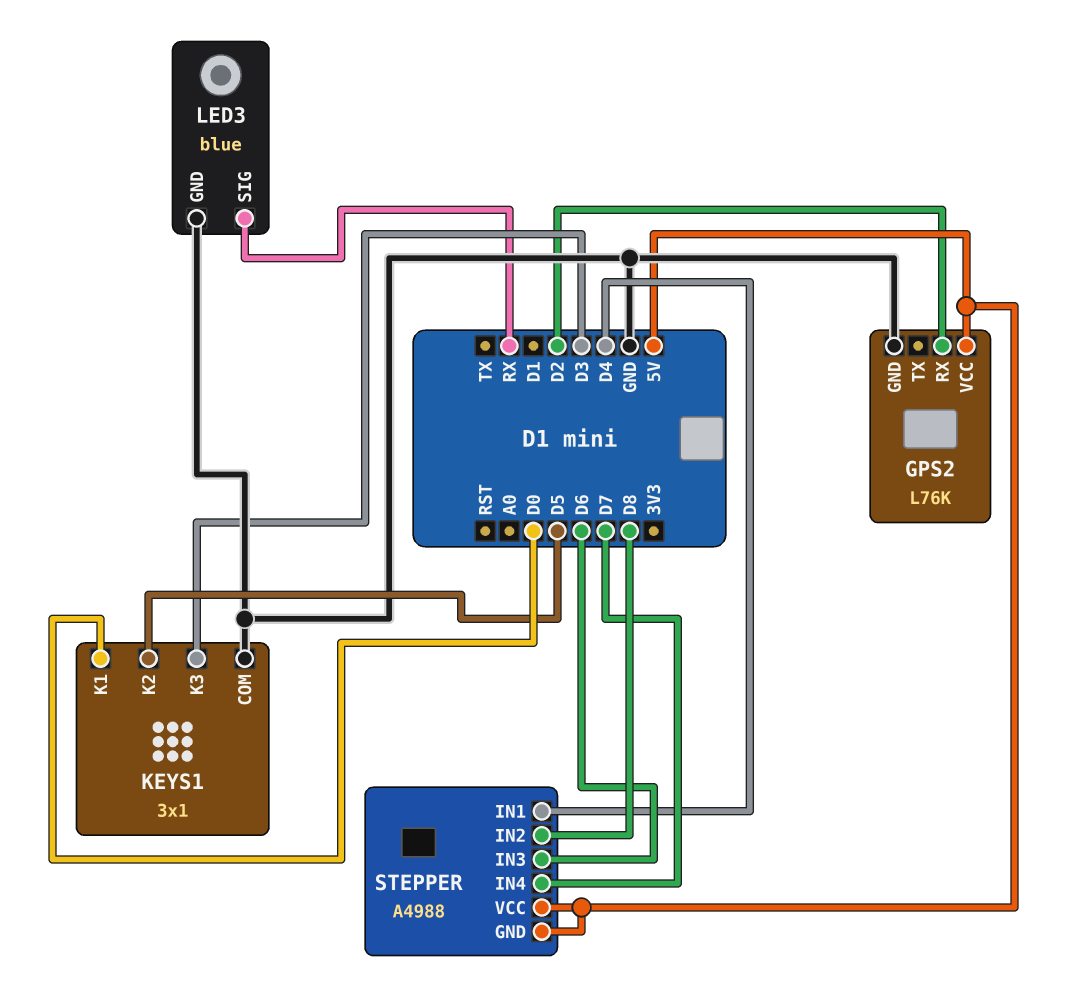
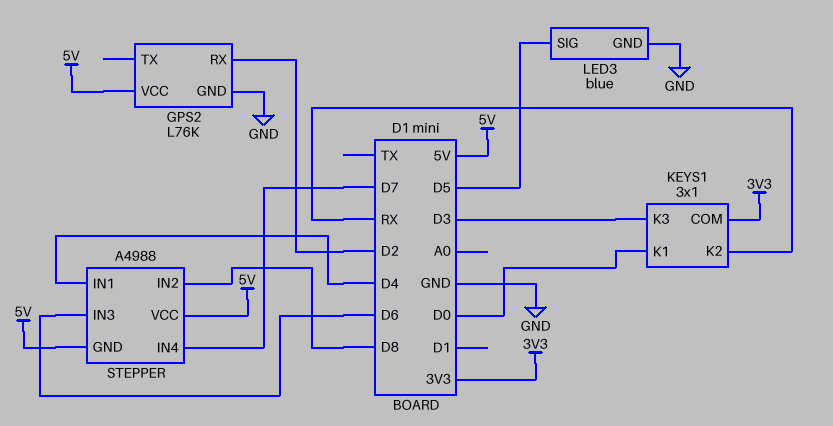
KEYS1 pin COM: GND -> 3V3
KEYS1 pin K2: D5 -> RX
LED3 pin SIG: RX -> D5

